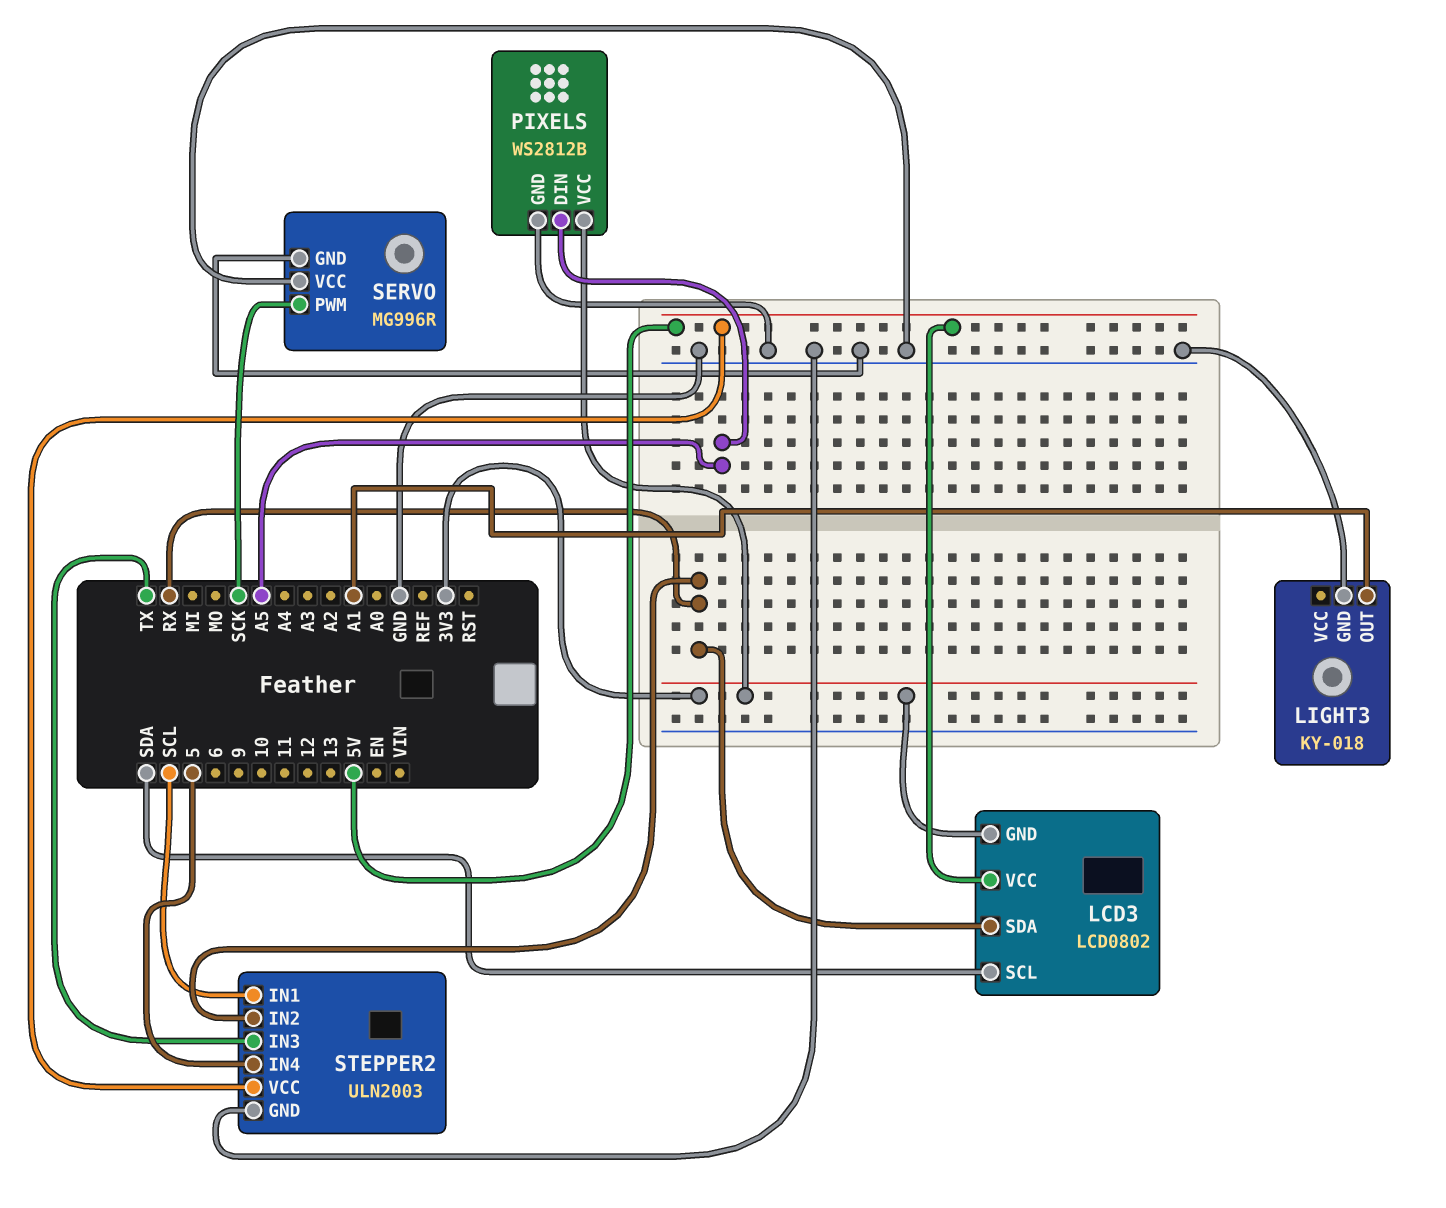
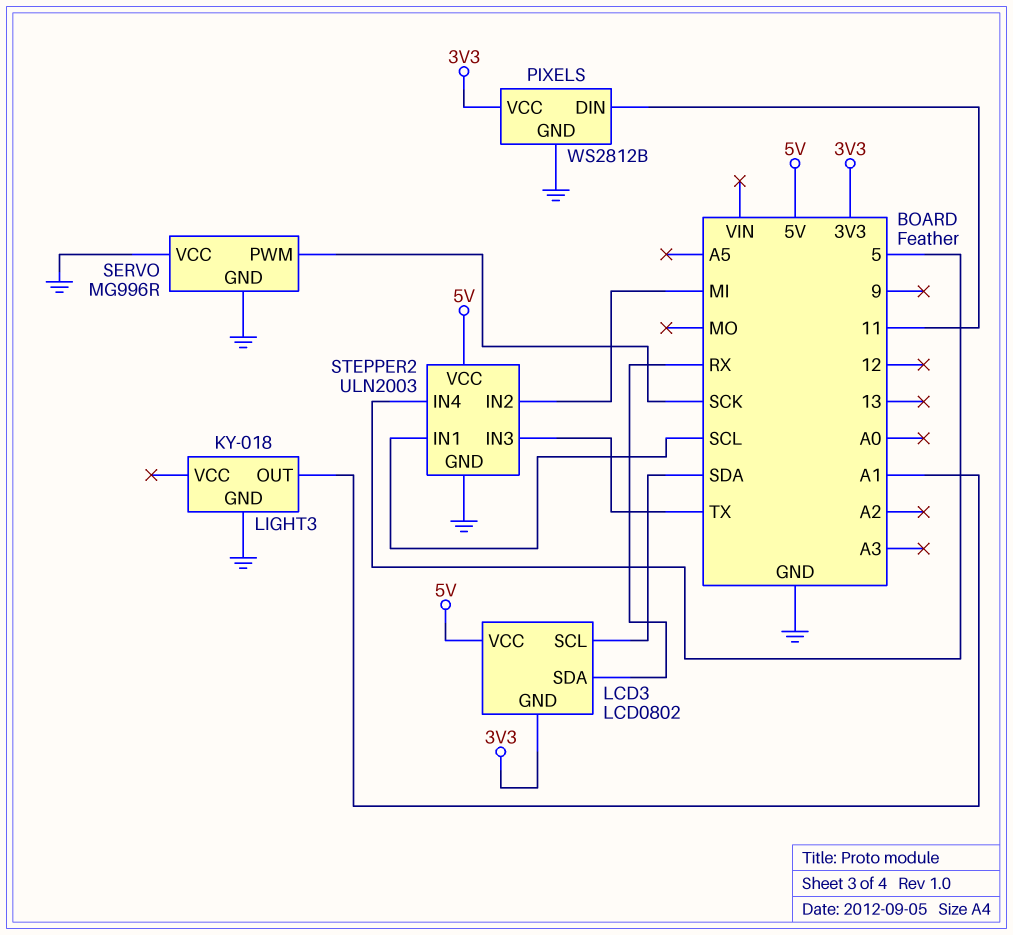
PIXELS pin DIN: A5 -> 11
STEPPER2 pin IN2: RX -> MI

